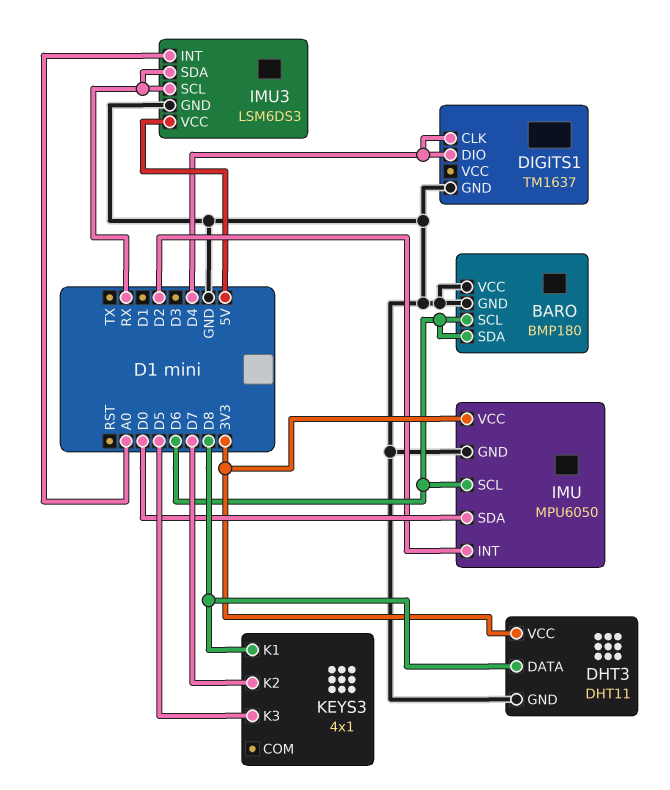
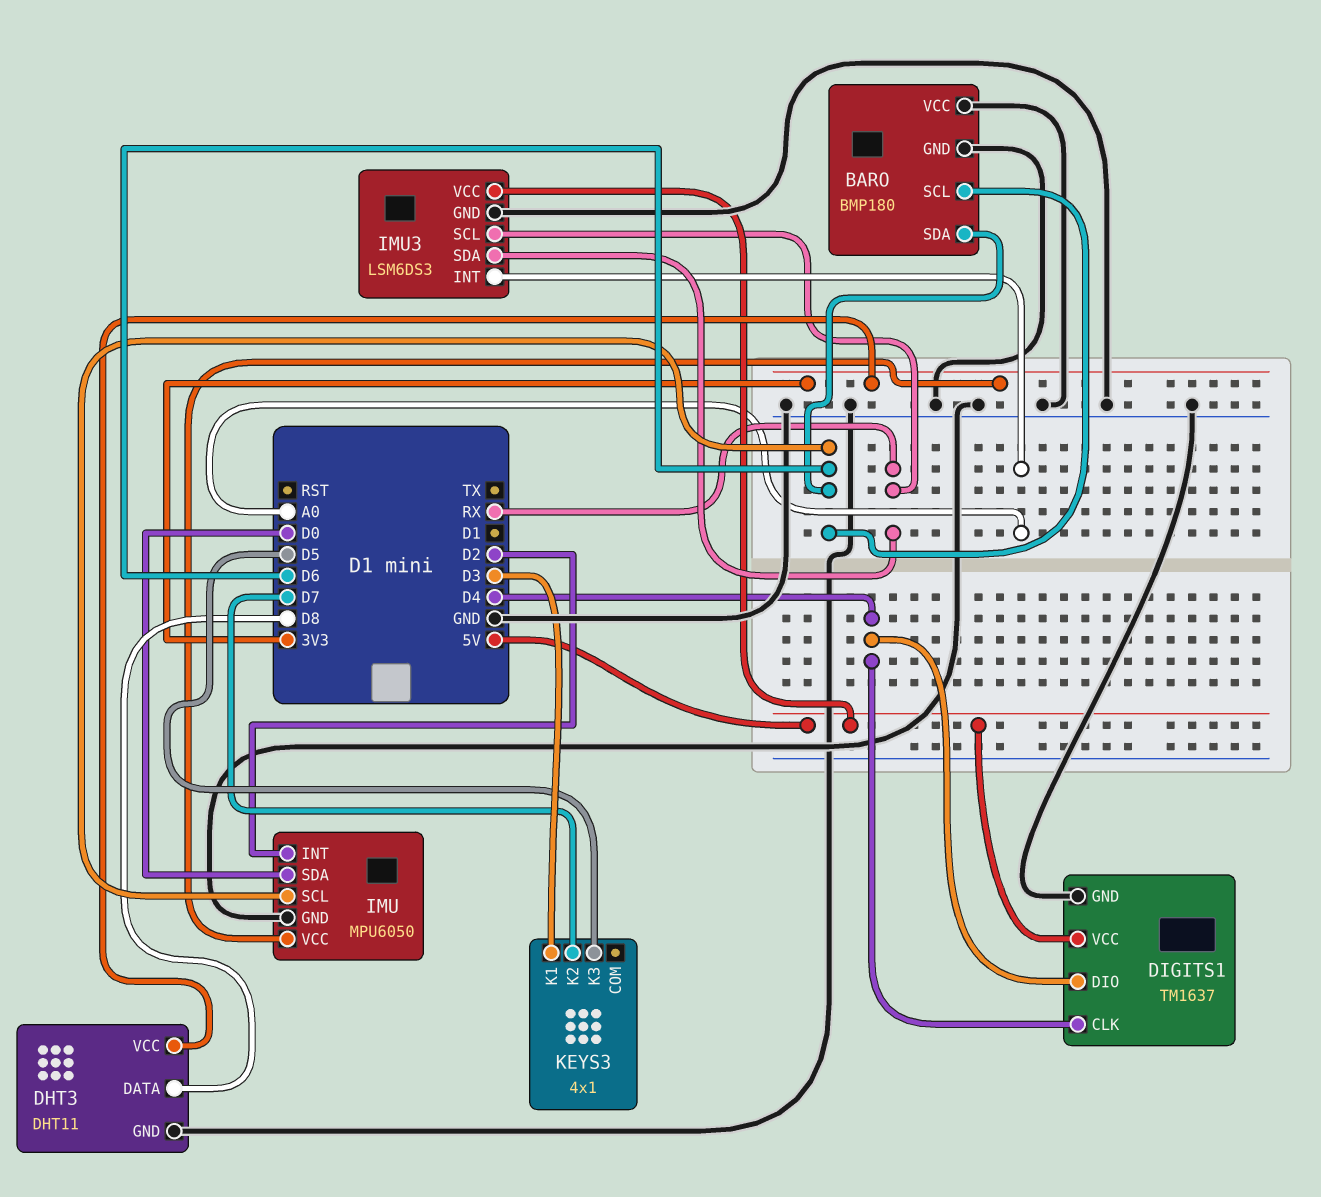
DIGITS1 pin VCC: none -> 5V
KEYS3 pin K1: D8 -> D3

